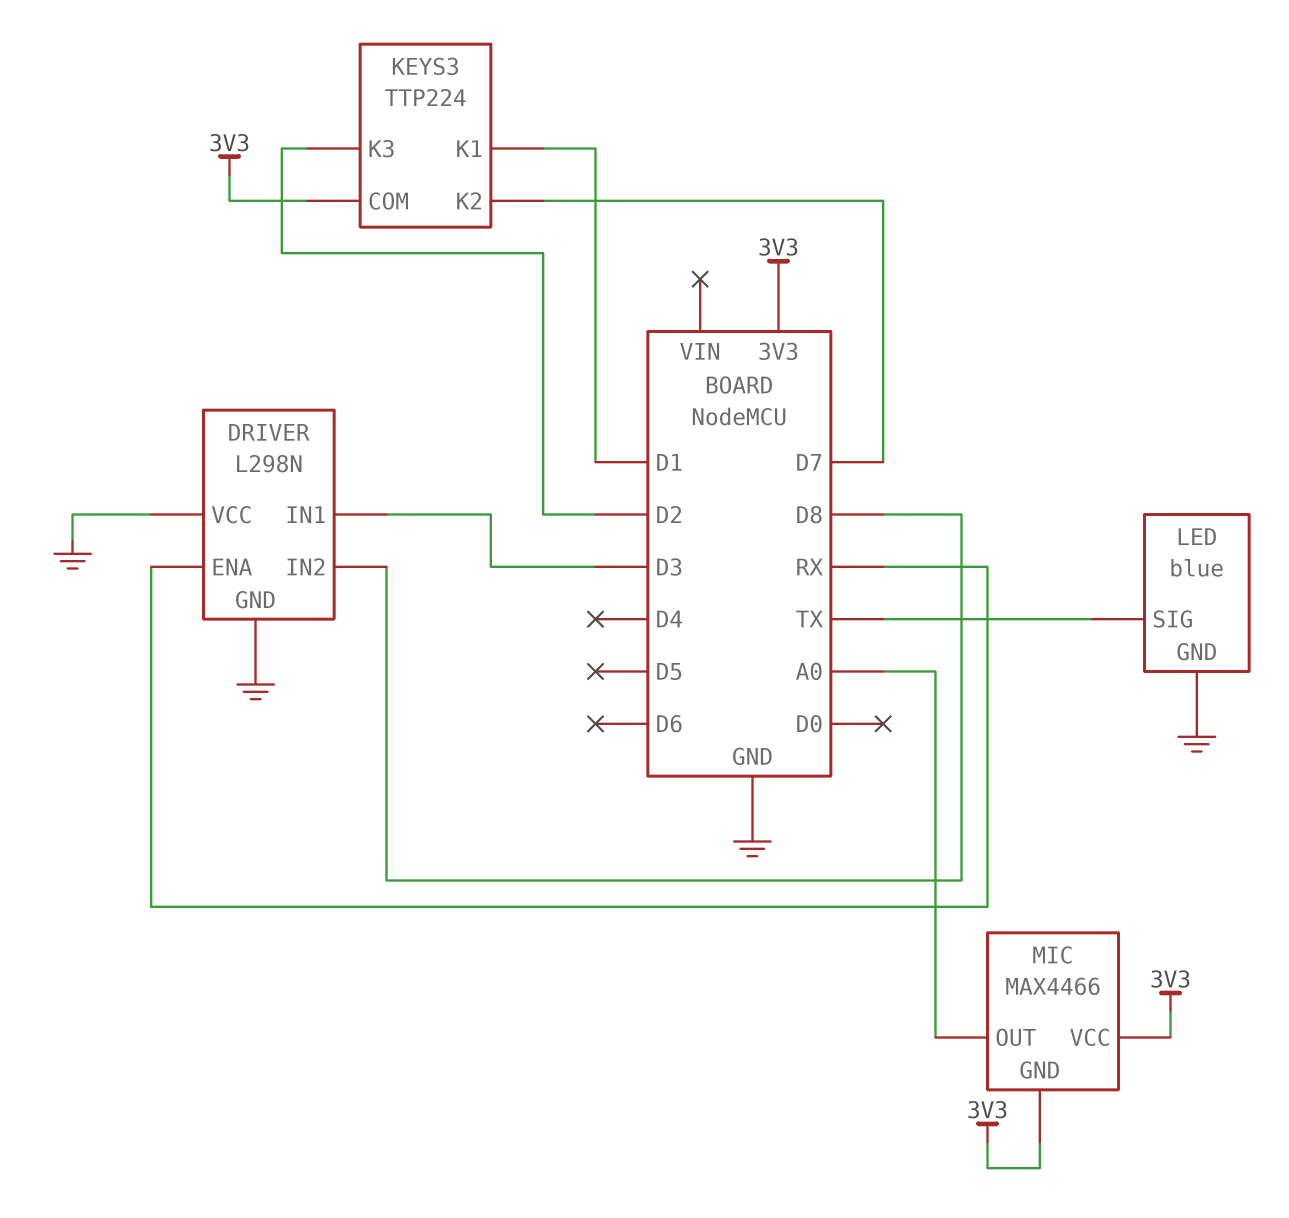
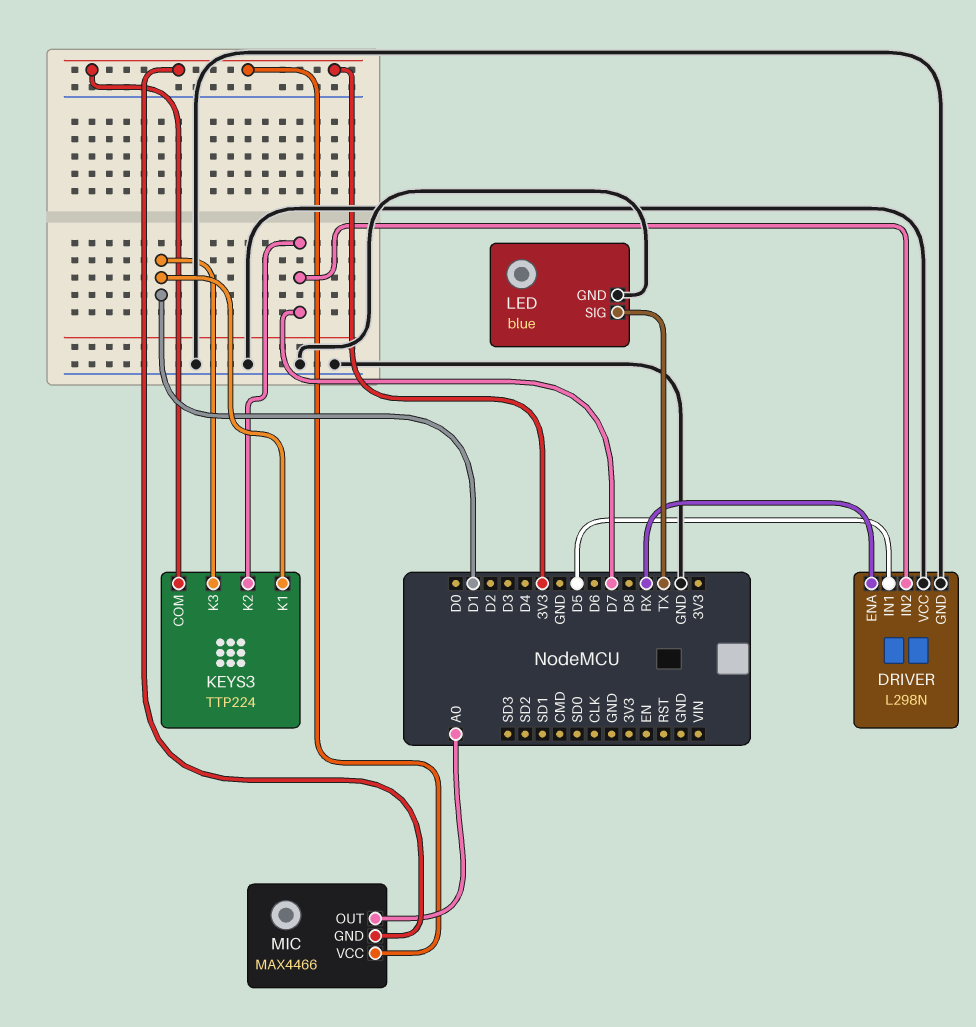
DRIVER pin IN1: D3 -> D5
DRIVER pin IN2: D8 -> D7
KEYS3 pin K3: D2 -> D1

